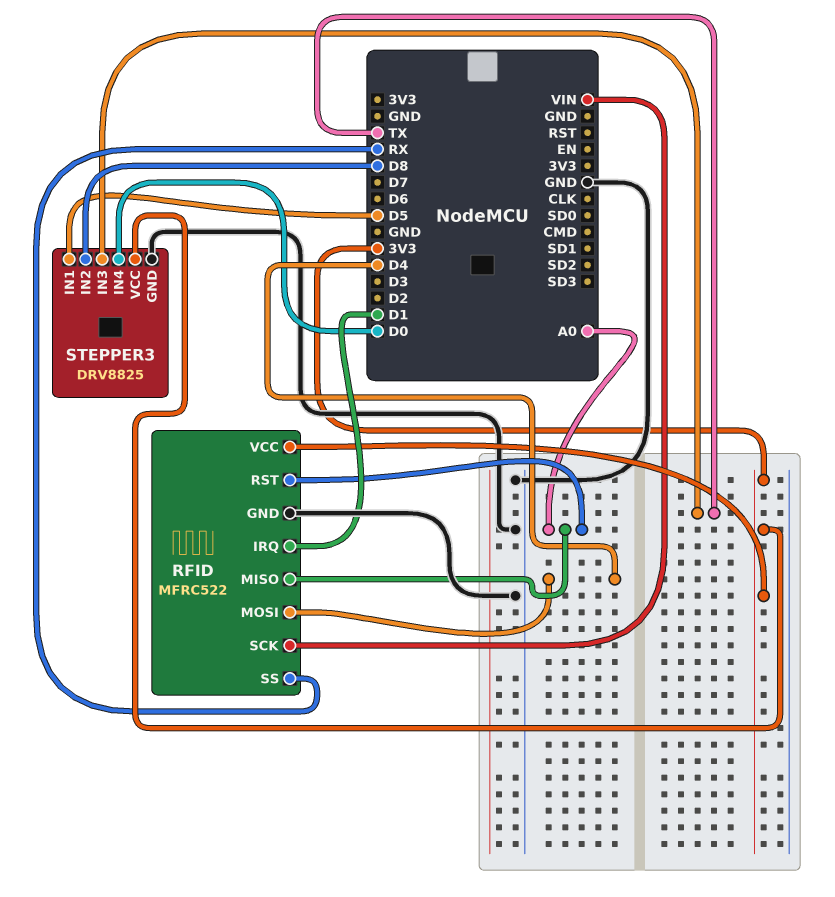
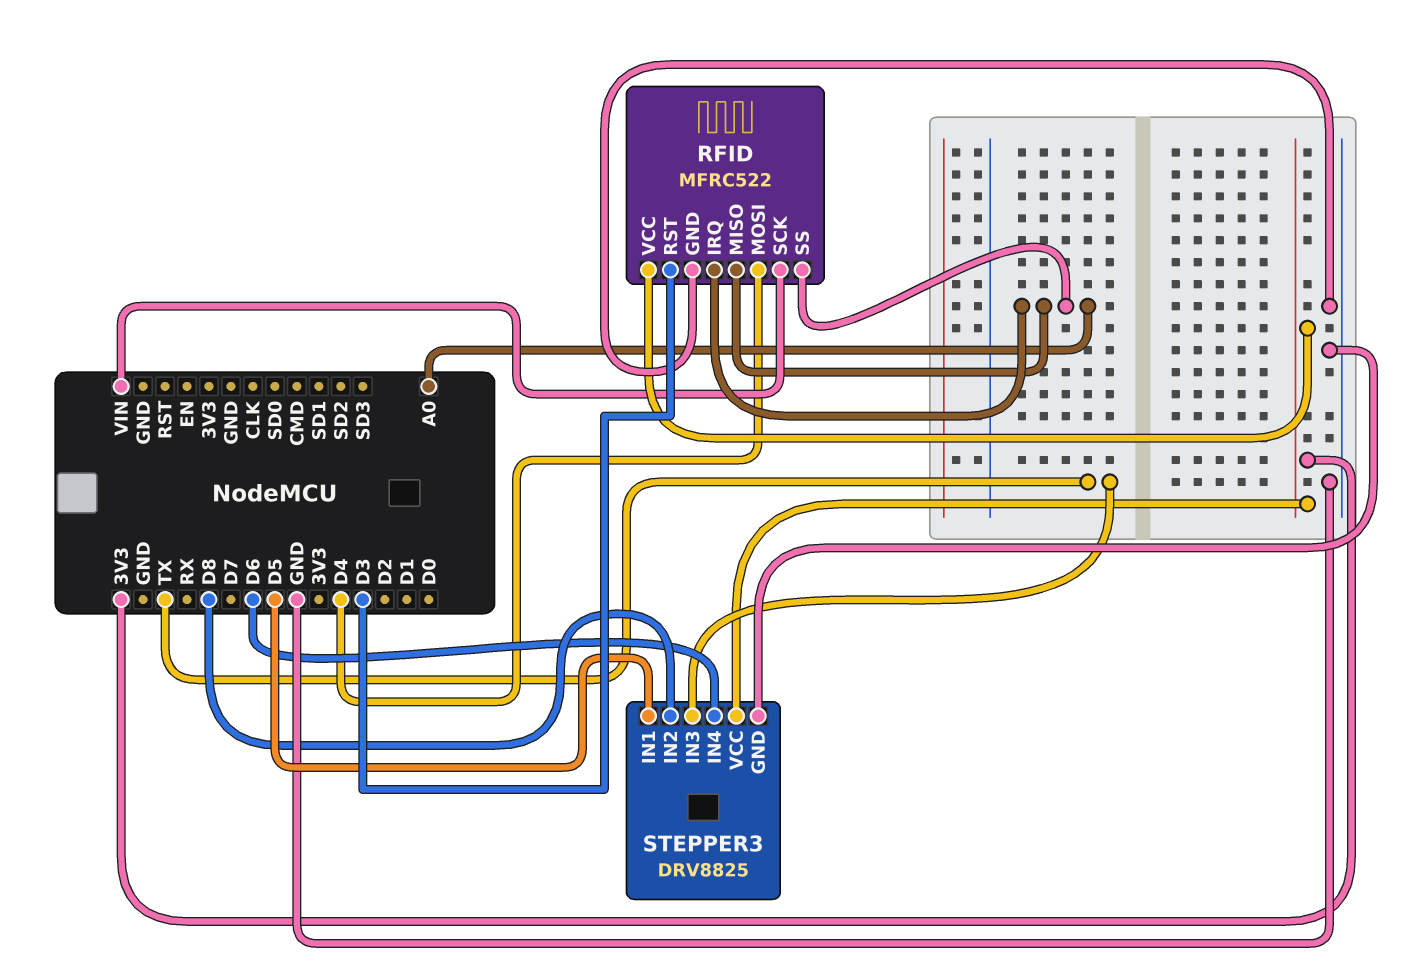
RFID pin IRQ: D1 -> A0
RFID pin RST: A0 -> D3
RFID pin SS: RX -> A0
STEPPER3 pin IN4: D0 -> D6

